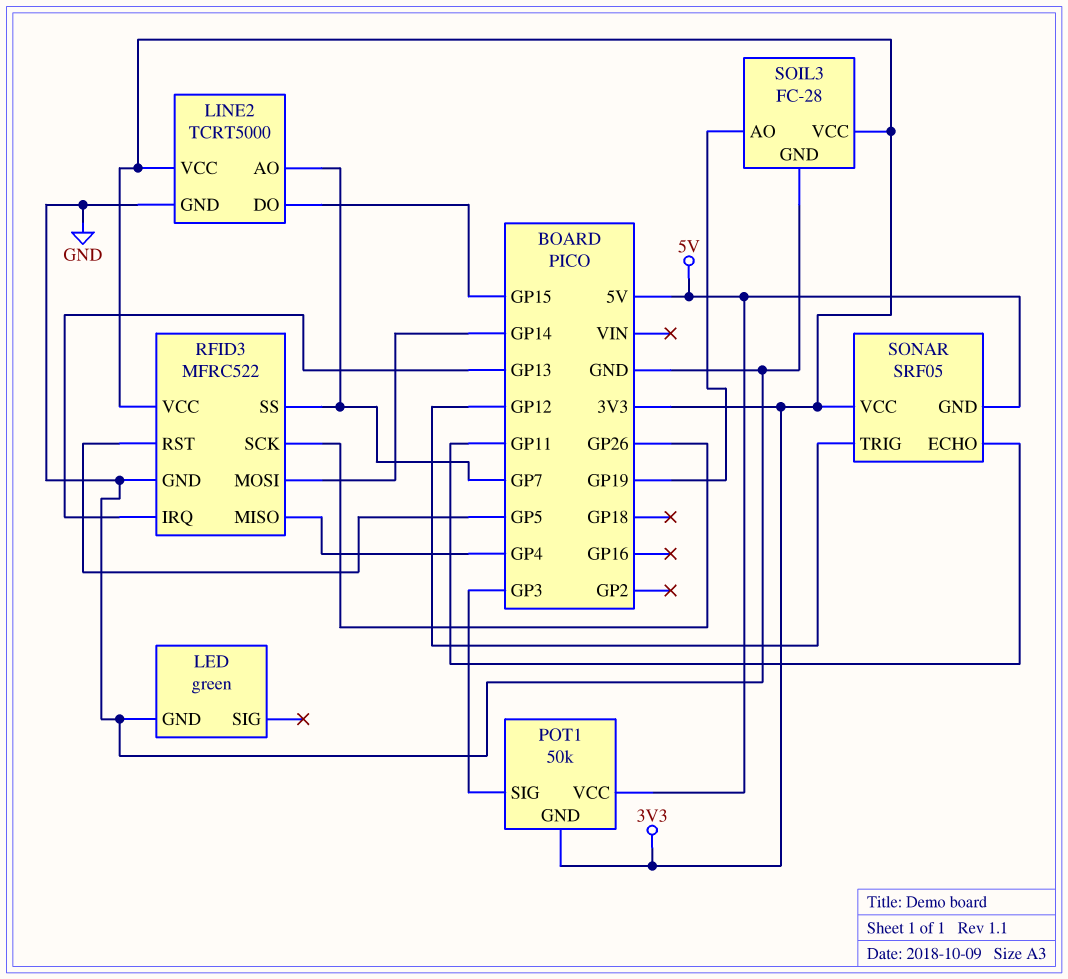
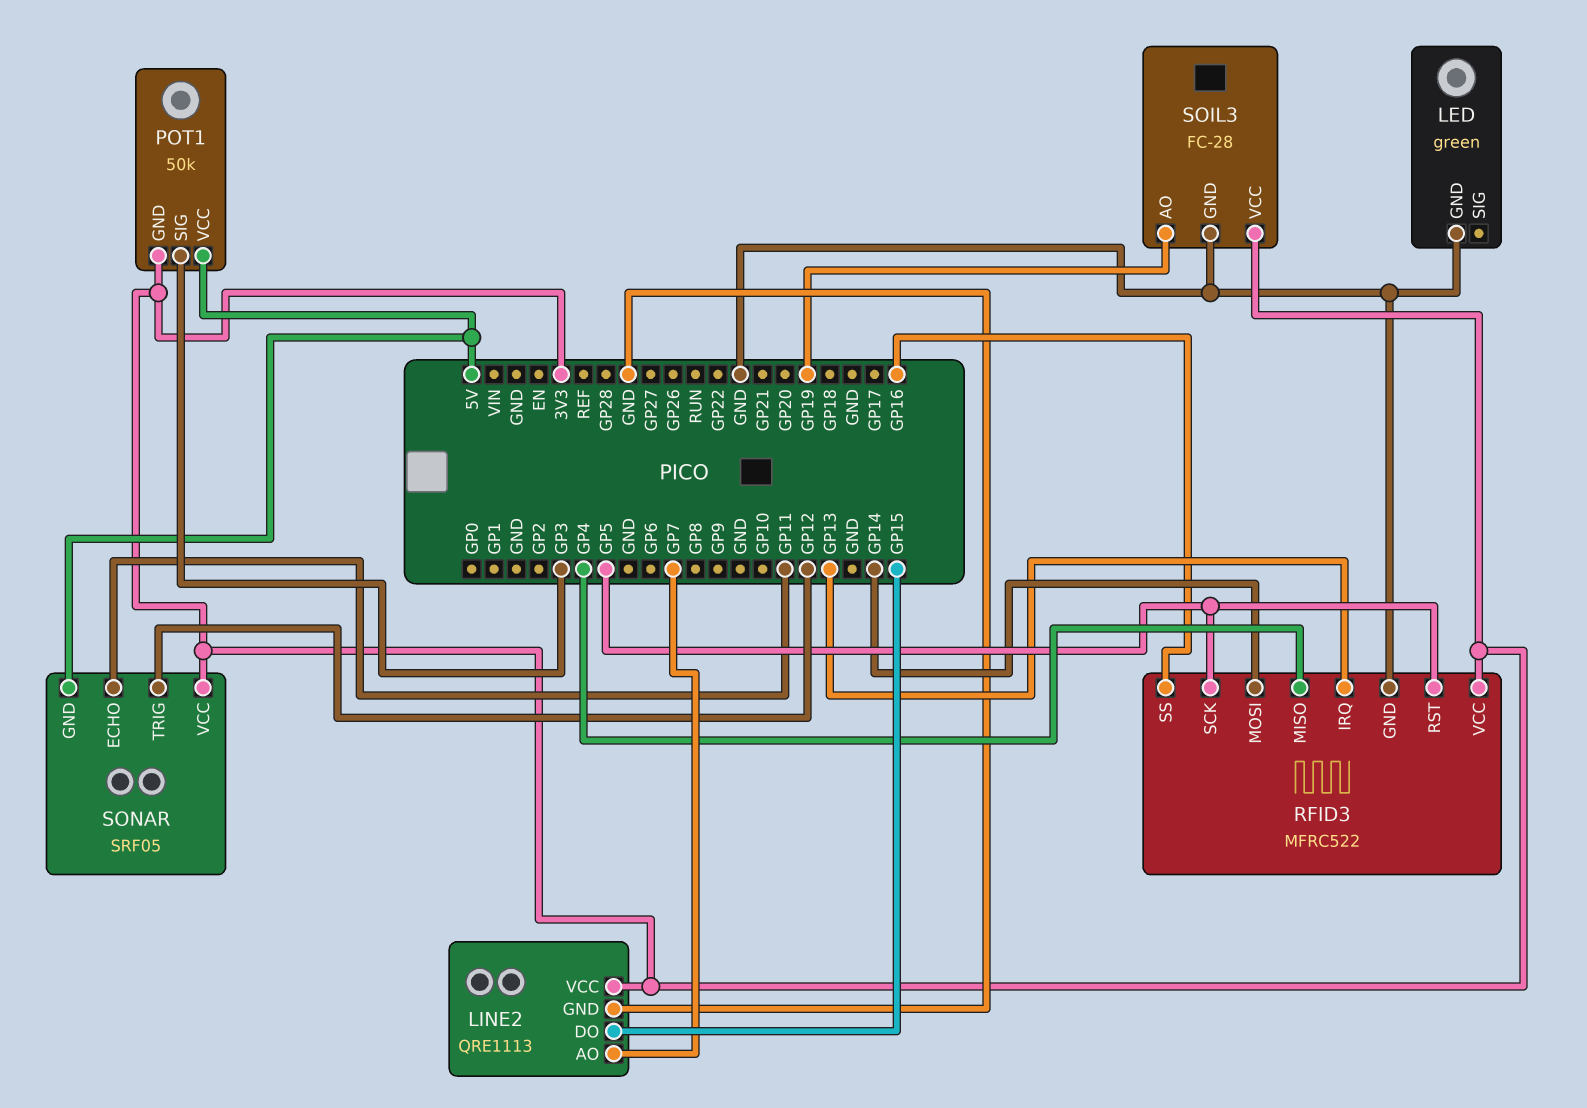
LINE2: TCRT5000 -> QRE1113
RFID3 pin SCK: GP26 -> GP5
RFID3 pin SS: GP7 -> GP16

